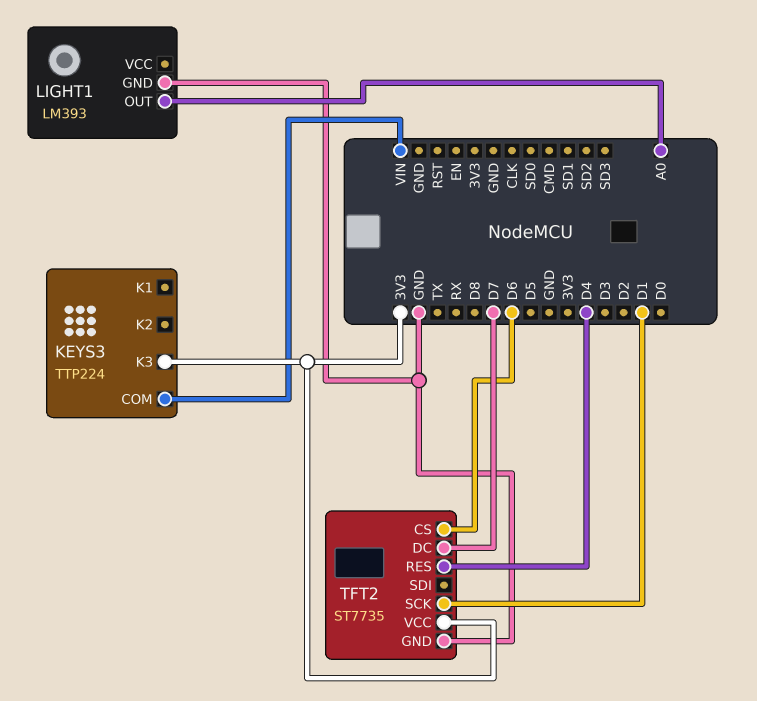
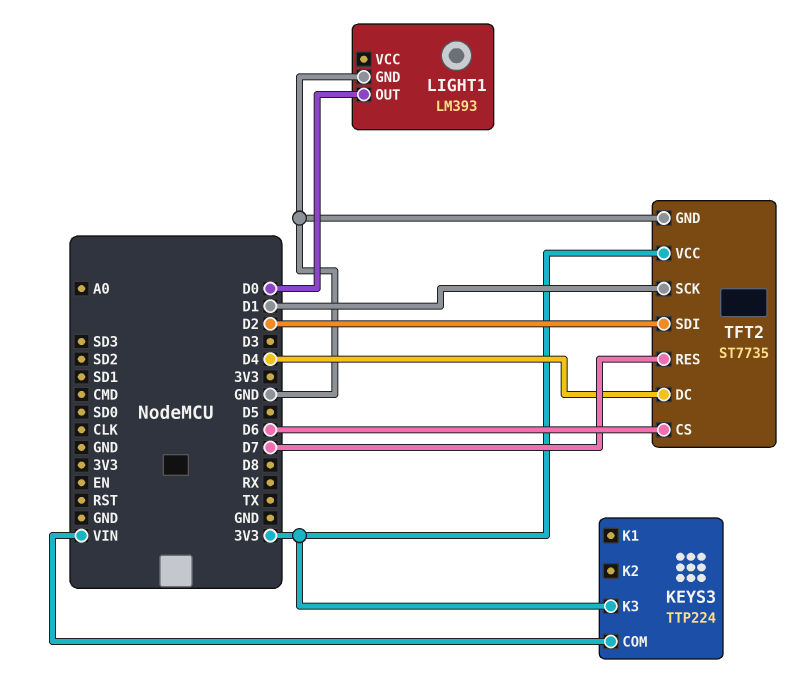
LIGHT1 pin OUT: A0 -> D0
TFT2 pin DC: D7 -> D4
TFT2 pin RES: D4 -> D7
TFT2 pin SDI: none -> D2

